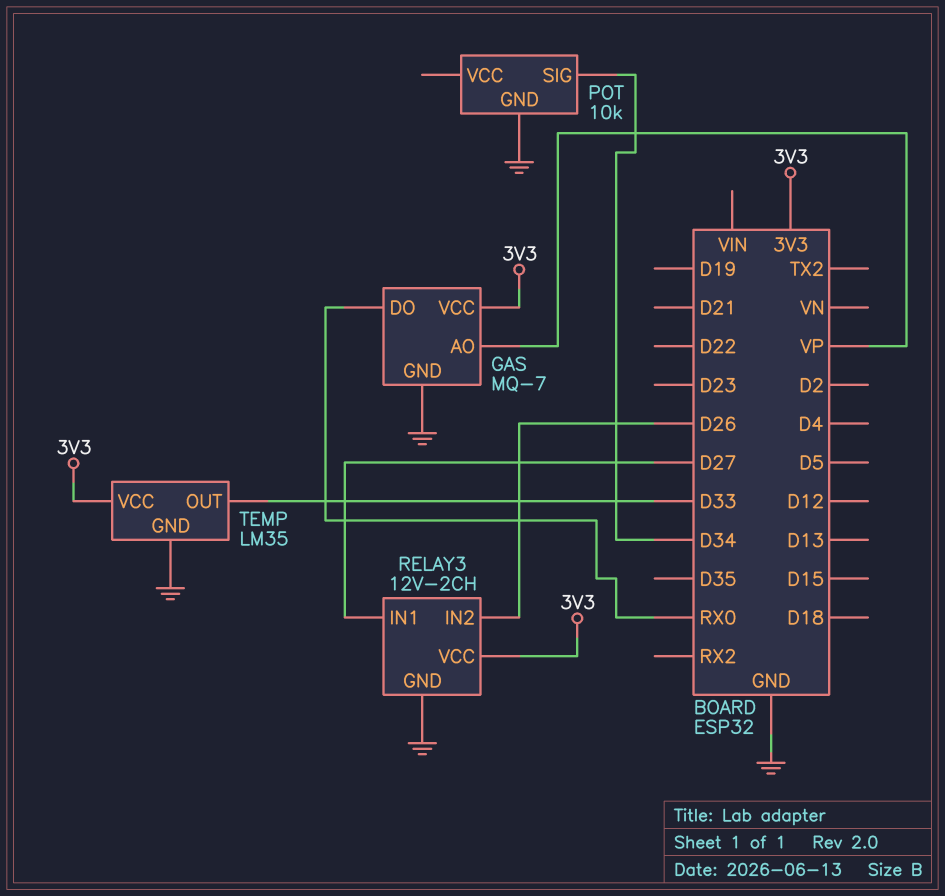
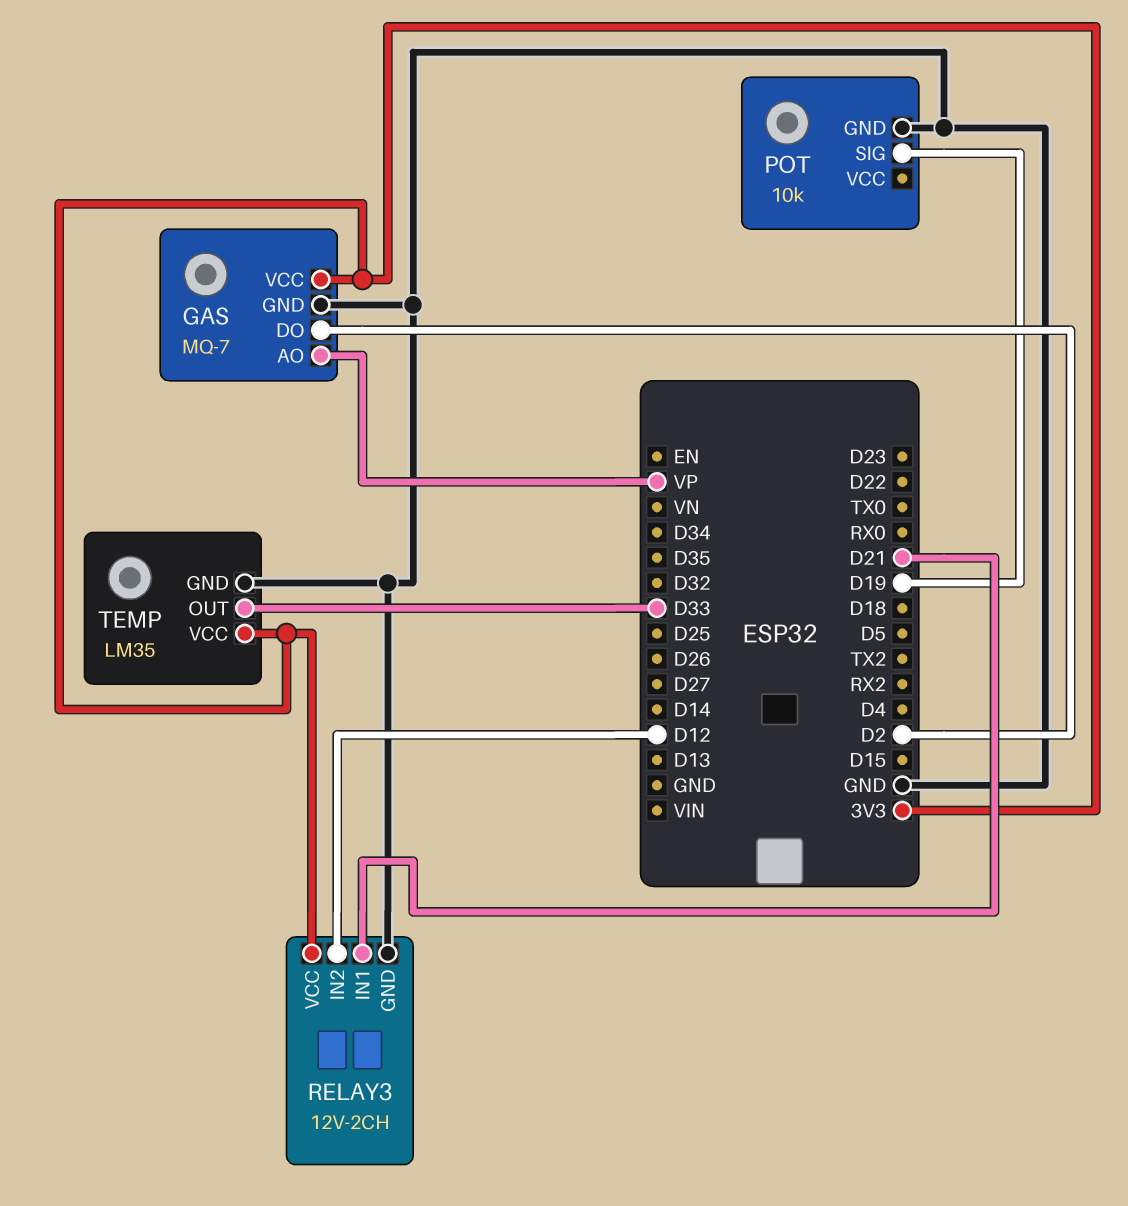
GAS pin DO: RX0 -> D2
POT pin SIG: D34 -> D19
RELAY3 pin IN1: D27 -> D21
RELAY3 pin IN2: D26 -> D12

